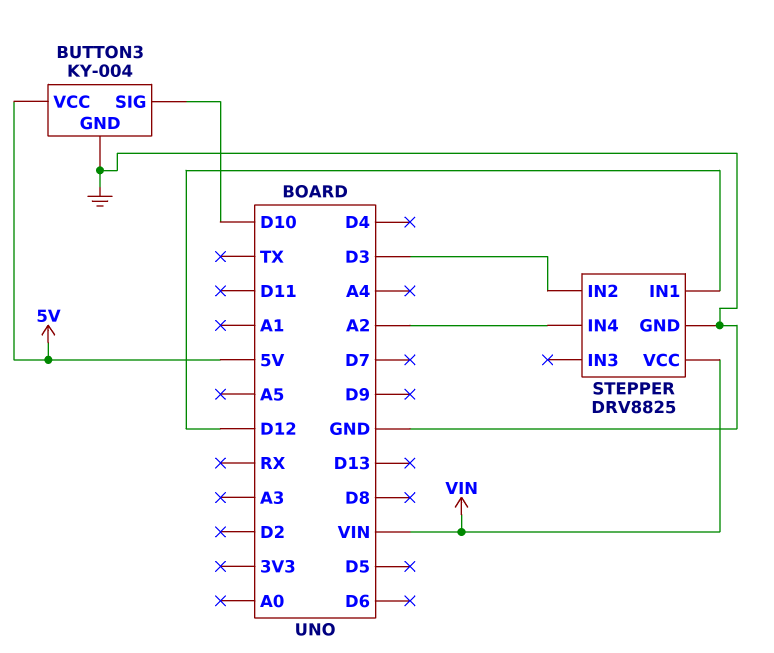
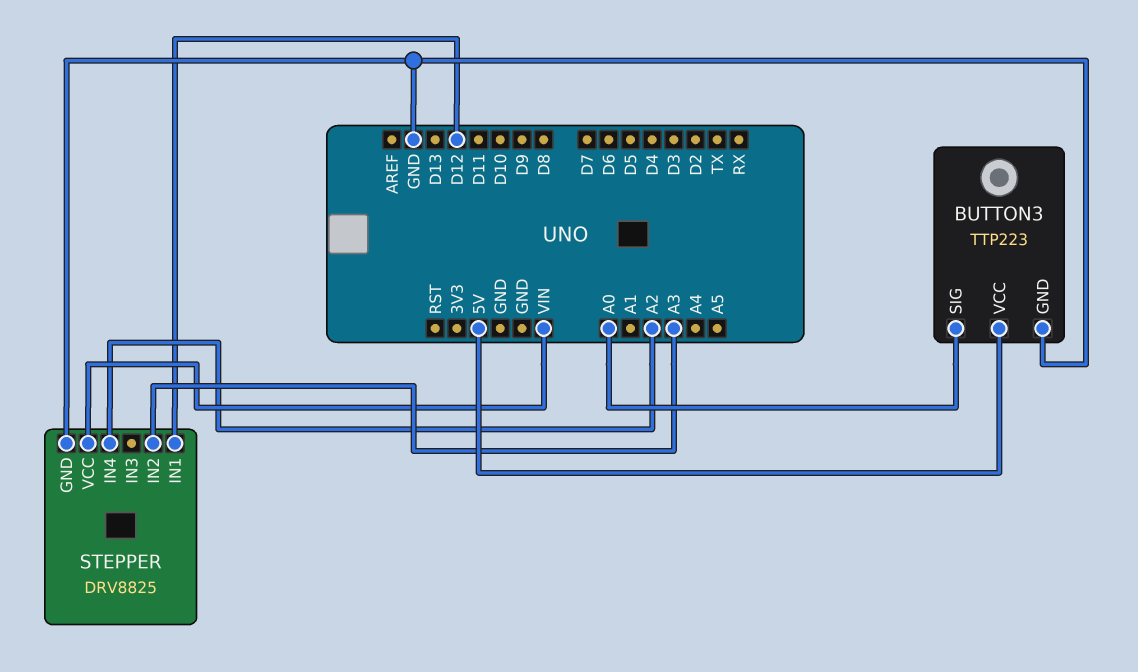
BUTTON3: KY-004 -> TTP223
BUTTON3 pin SIG: D10 -> A0
STEPPER pin IN2: D3 -> A3

